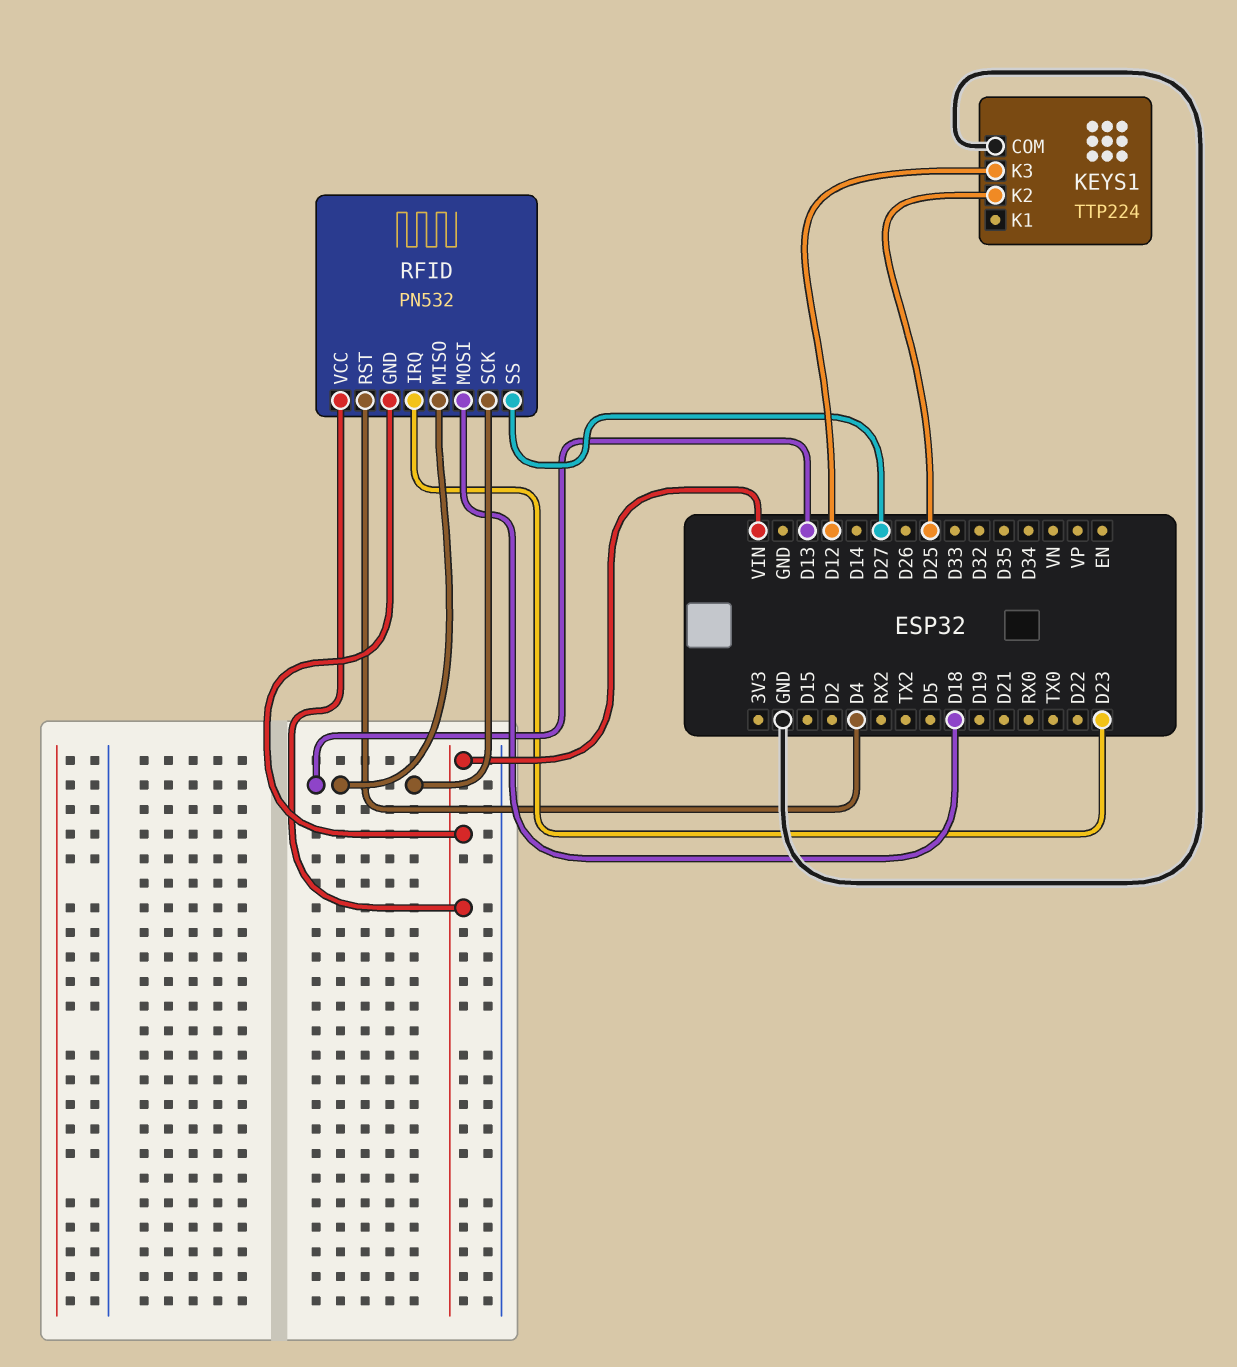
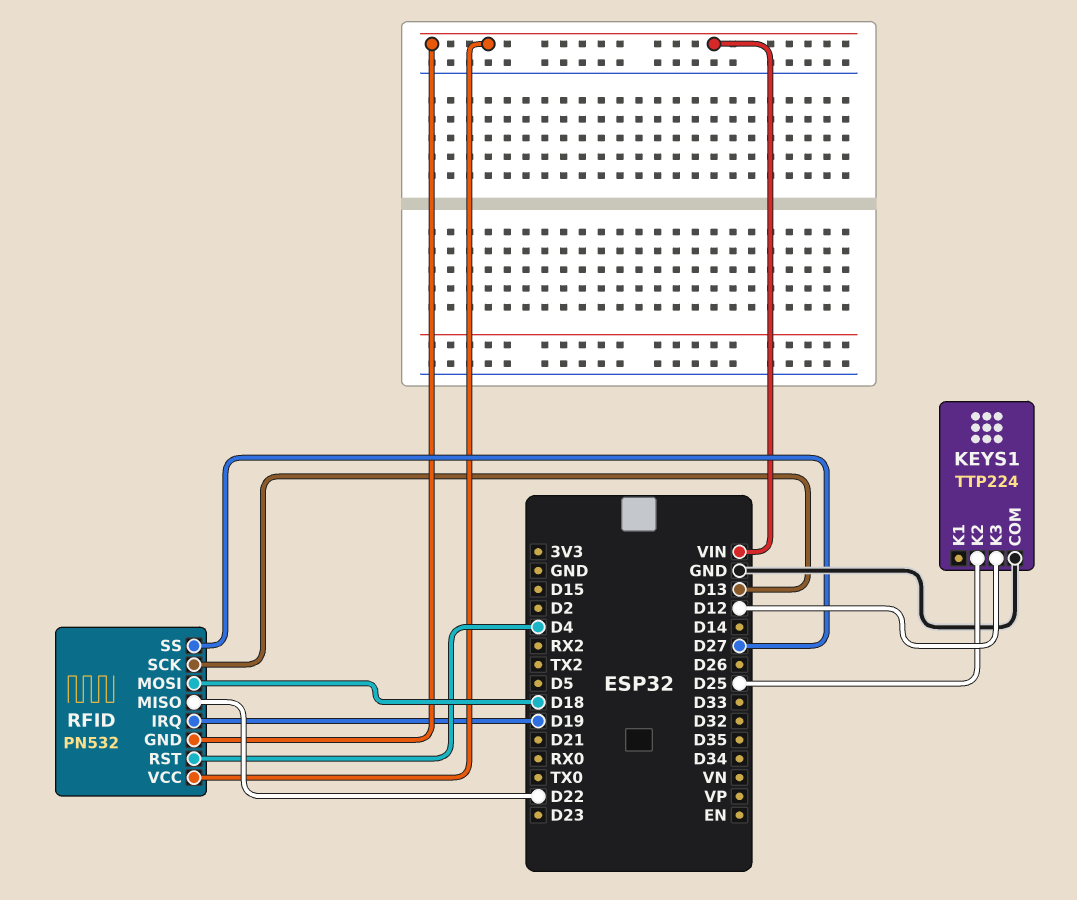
RFID pin IRQ: D23 -> D19
RFID pin MISO: D13 -> D22

